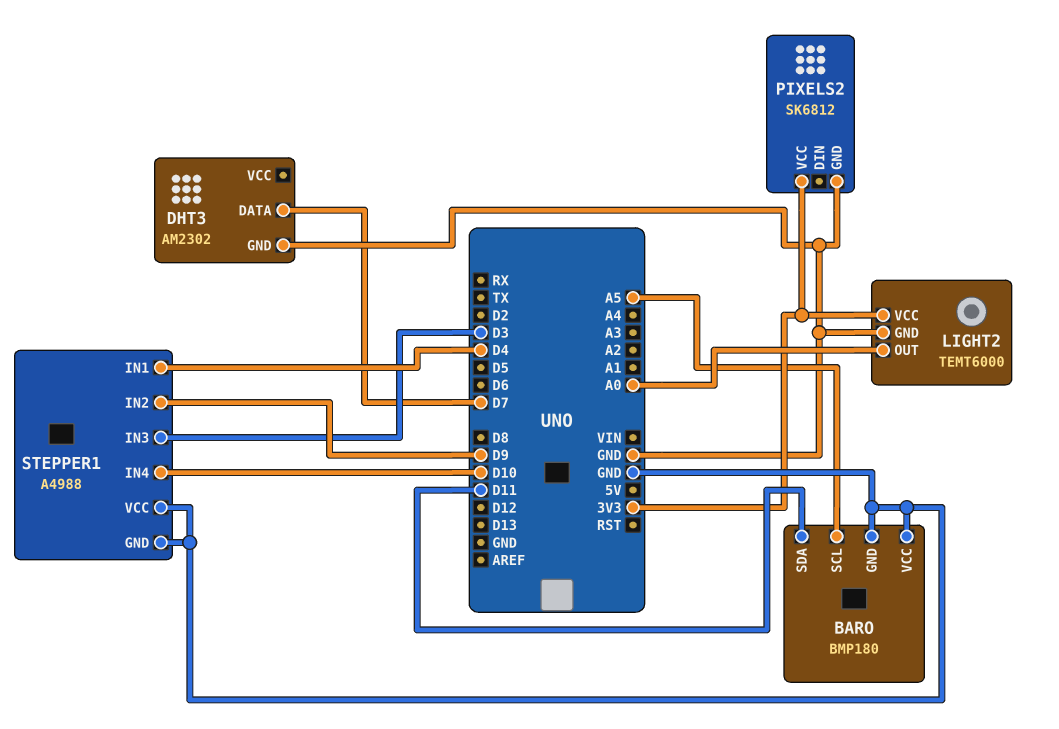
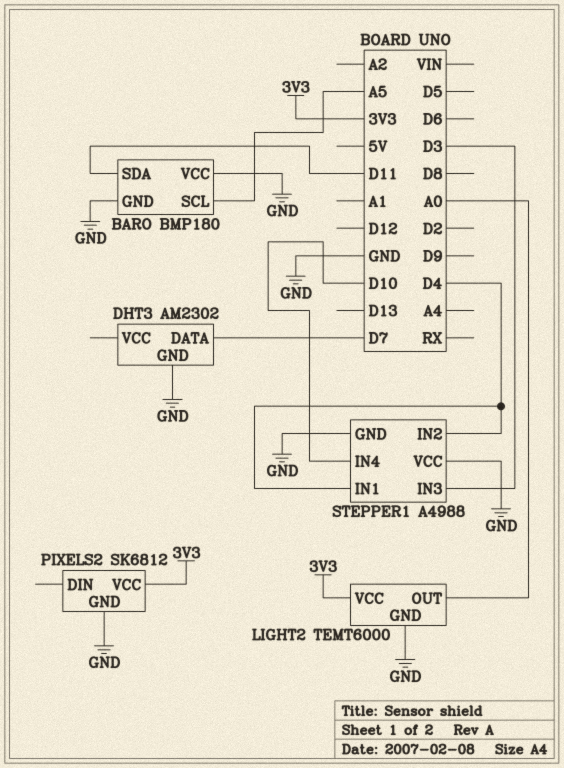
STEPPER1 pin IN2: D9 -> D4

